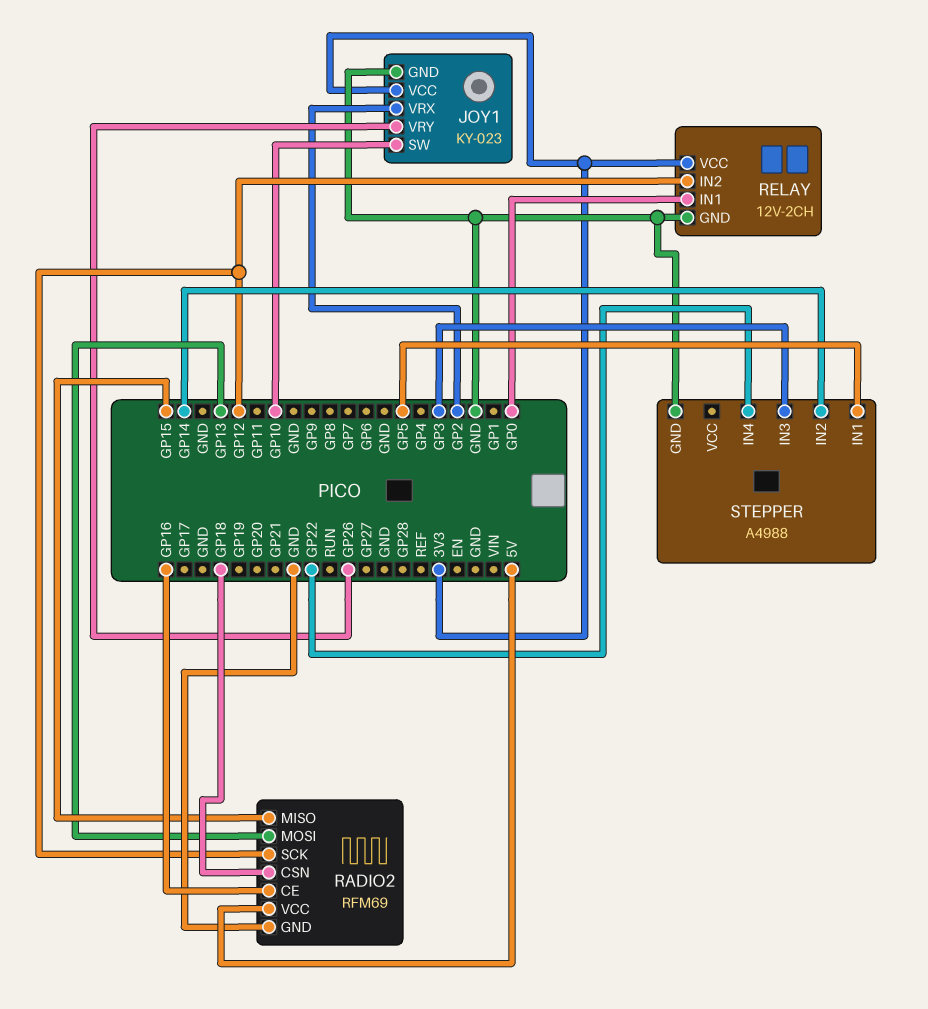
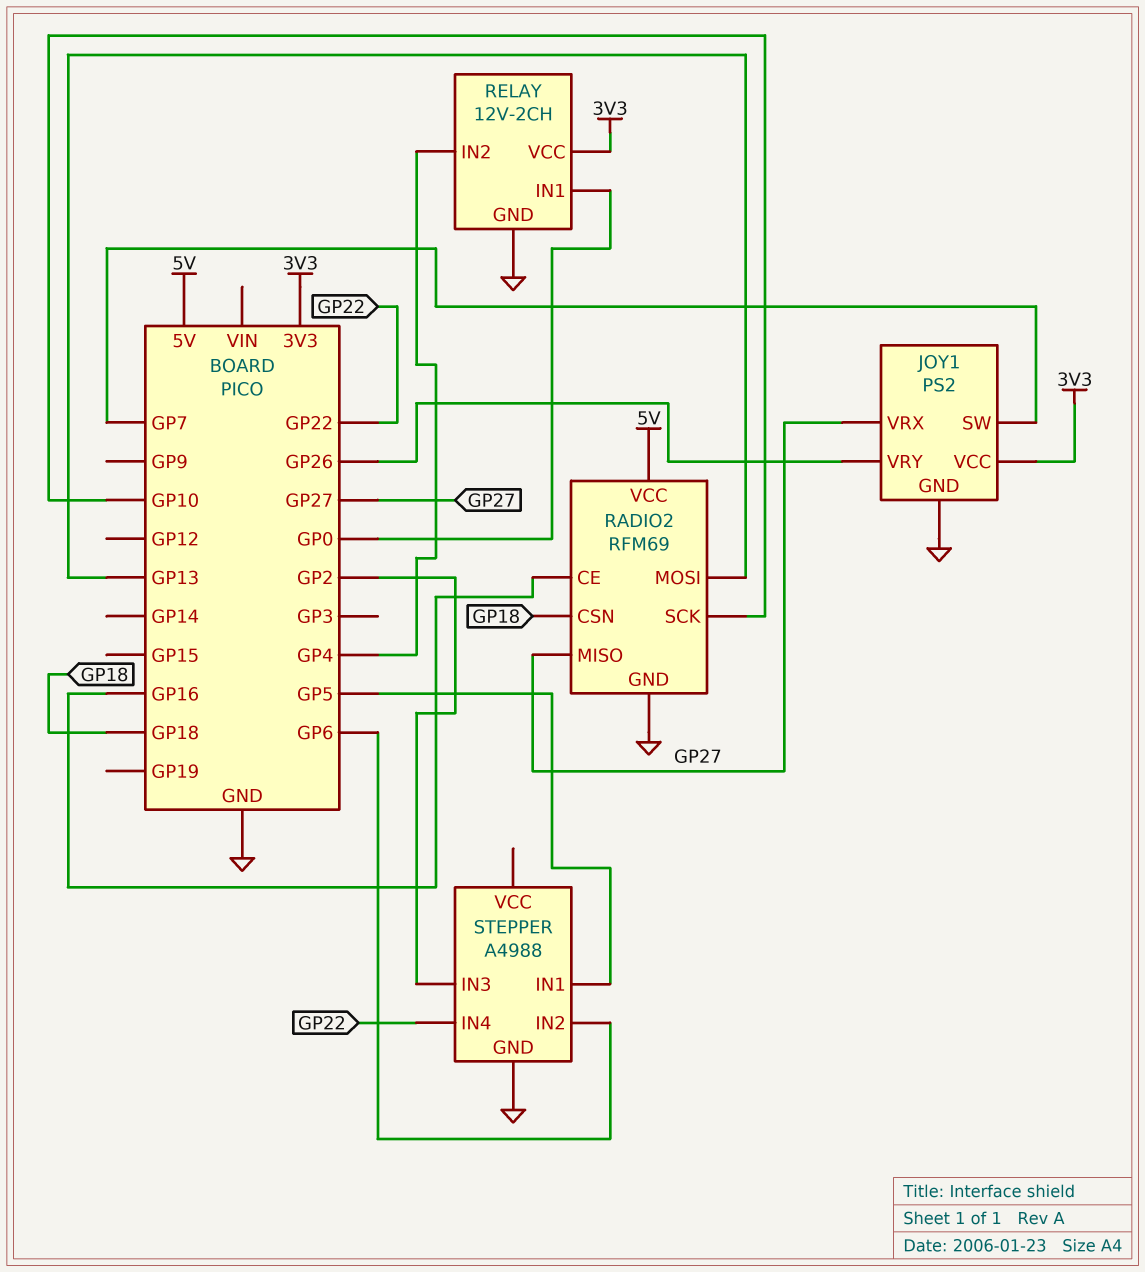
JOY1: KY-023 -> PS2
JOY1 pin SW: GP10 -> GP7
JOY1 pin VRX: GP2 -> GP27
RADIO2 pin MISO: GP15 -> GP27
RADIO2 pin SCK: GP12 -> GP10
RELAY pin IN2: GP12 -> GP4
STEPPER pin IN2: GP14 -> GP6
STEPPER pin IN3: GP3 -> GP2

